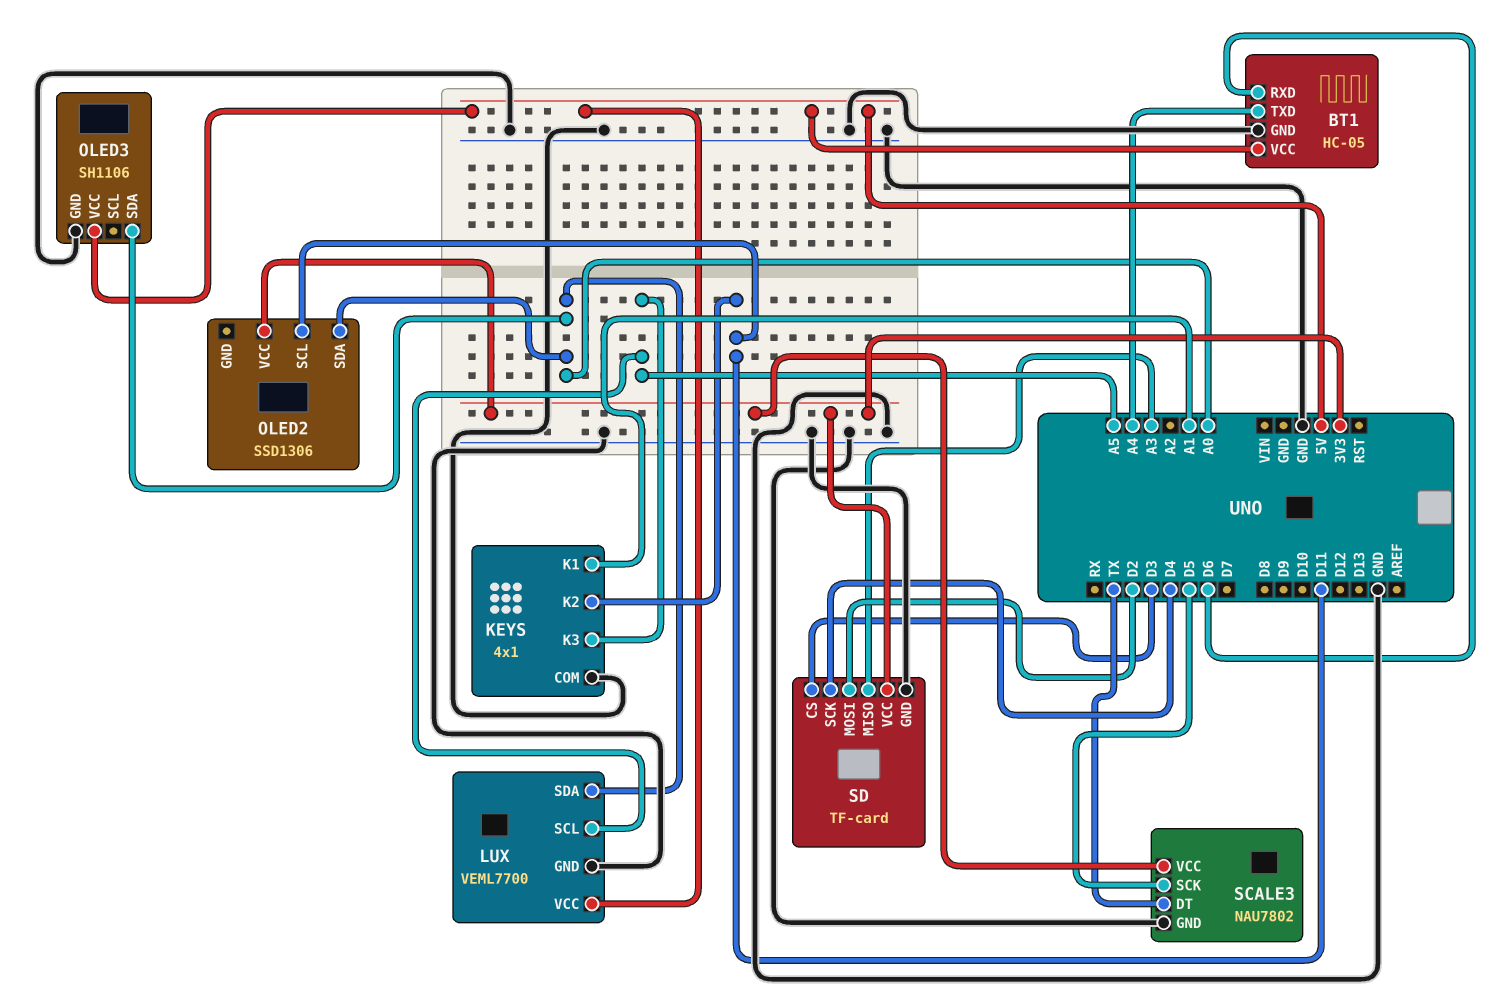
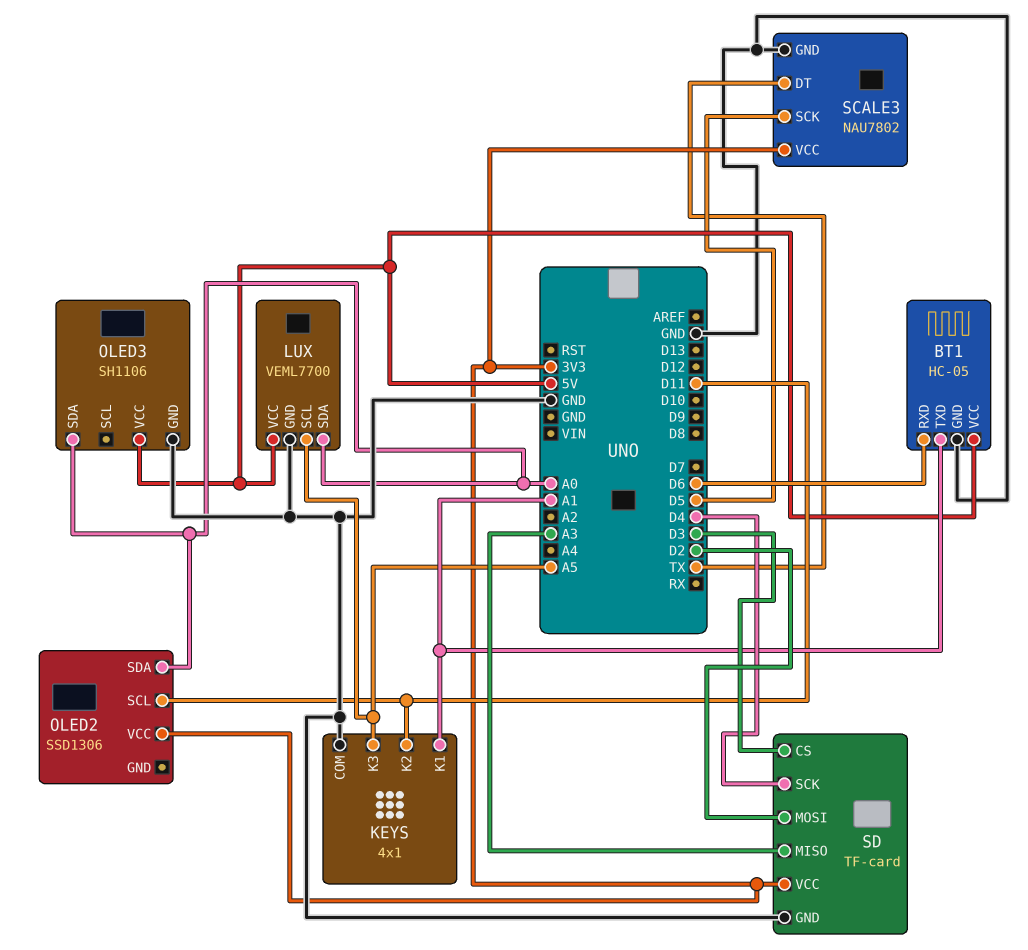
BT1 pin TXD: A4 -> A1

